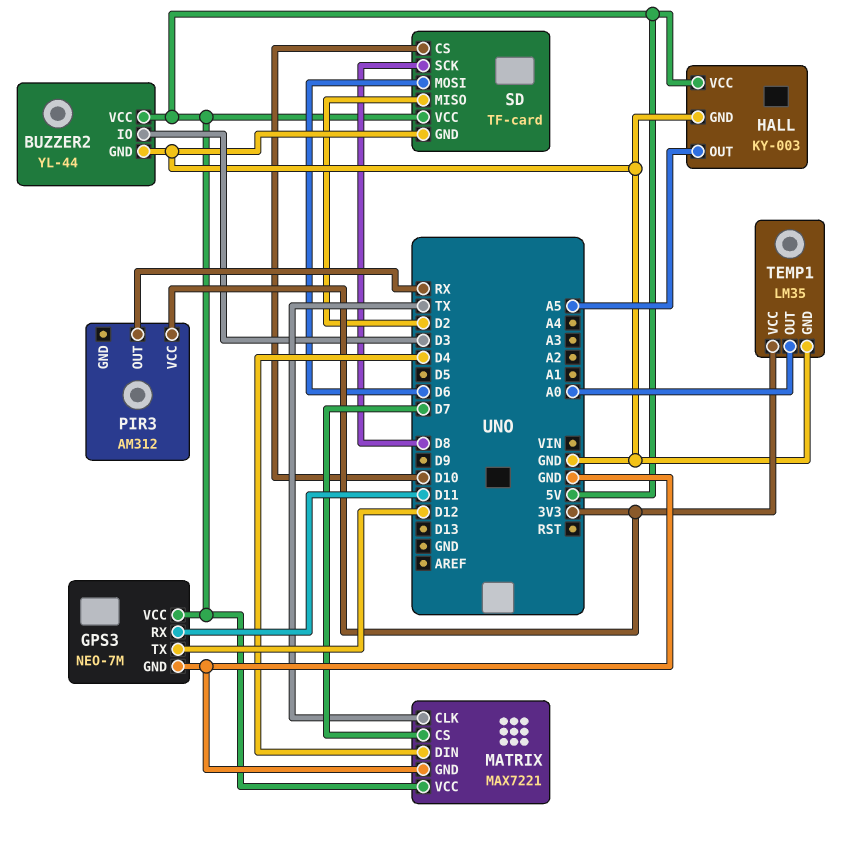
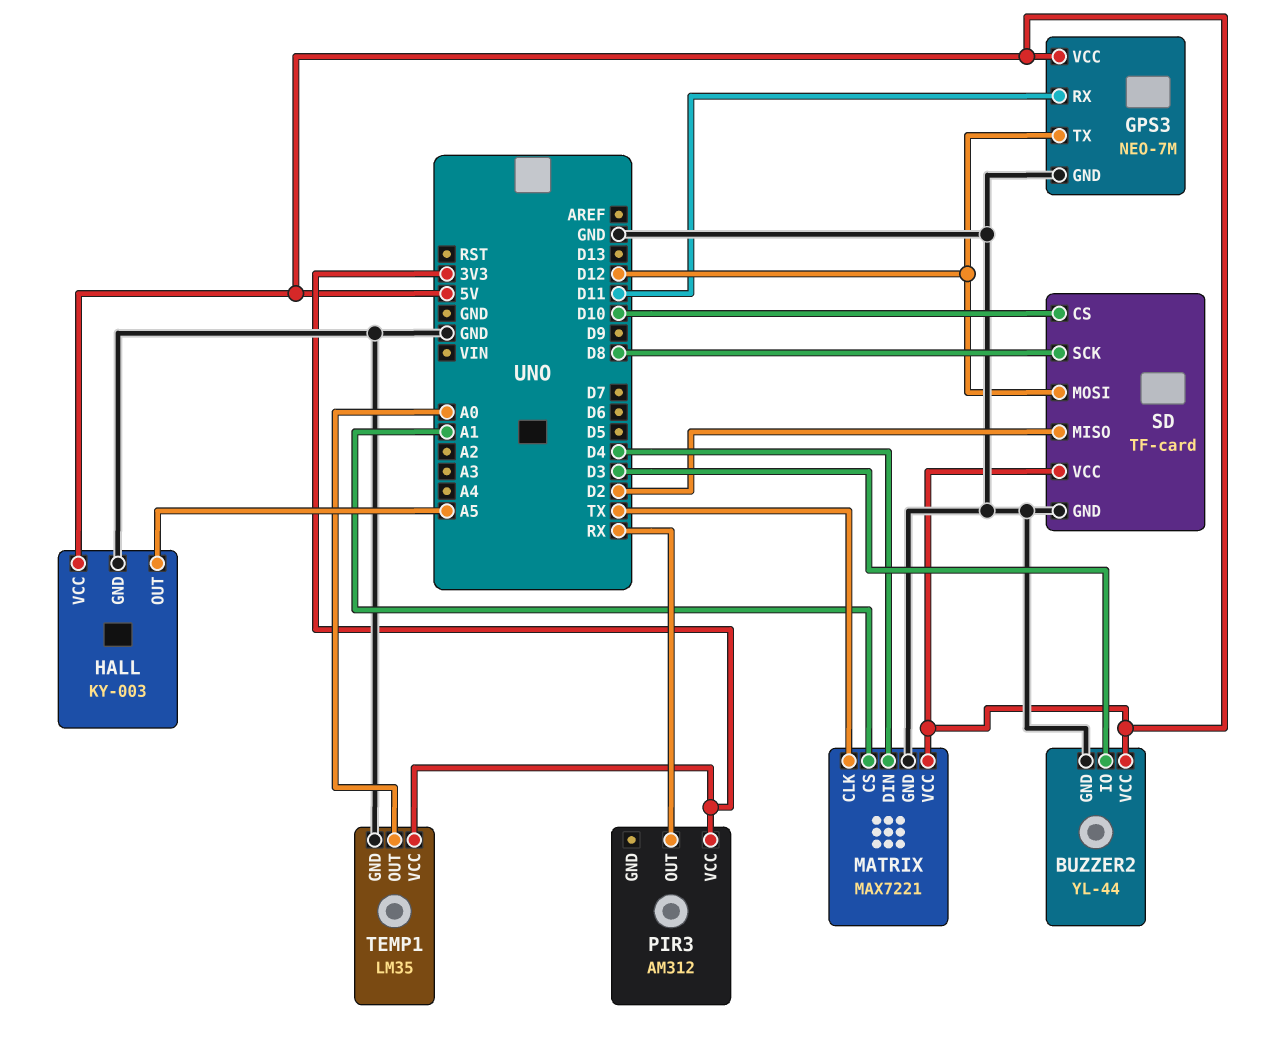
MATRIX pin CS: D7 -> A1
SD pin MOSI: D6 -> D12

